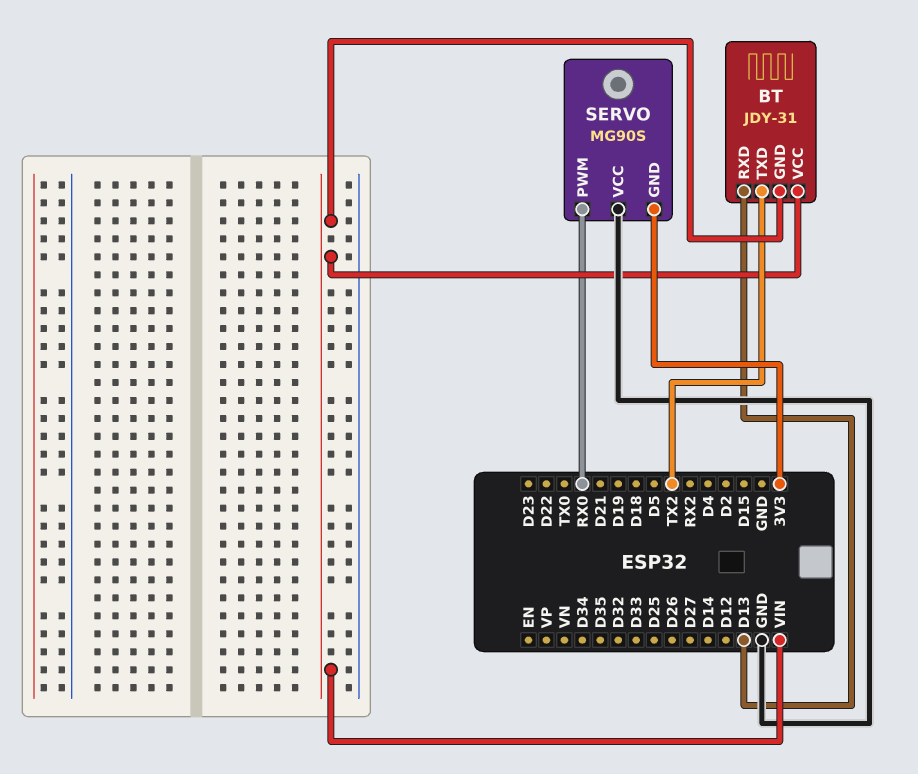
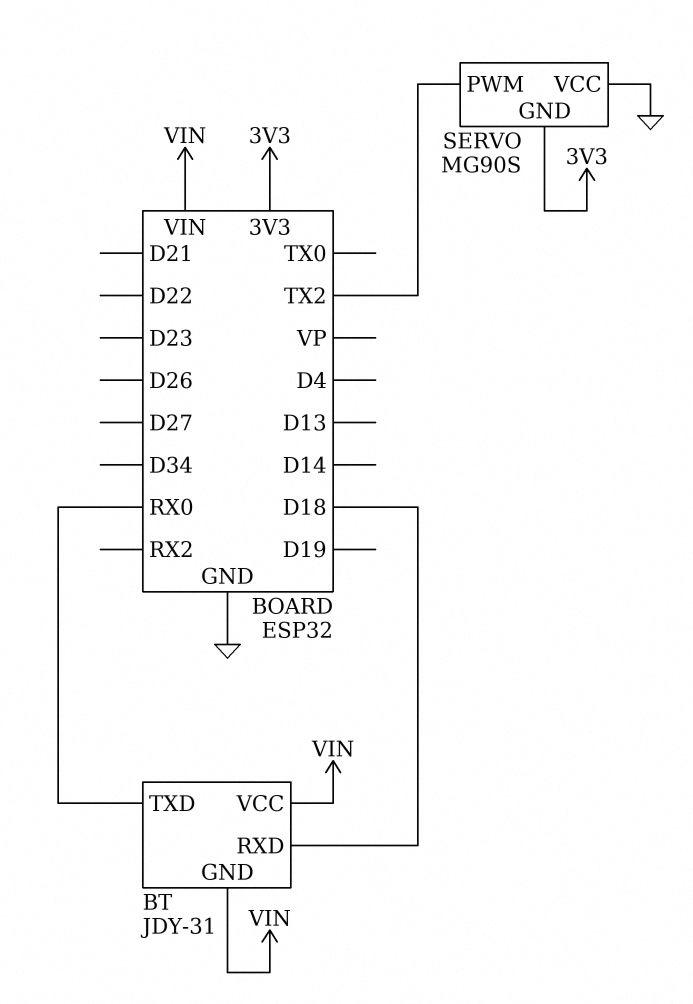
BT pin RXD: D13 -> D18
BT pin TXD: TX2 -> RX0
SERVO pin PWM: RX0 -> TX2

